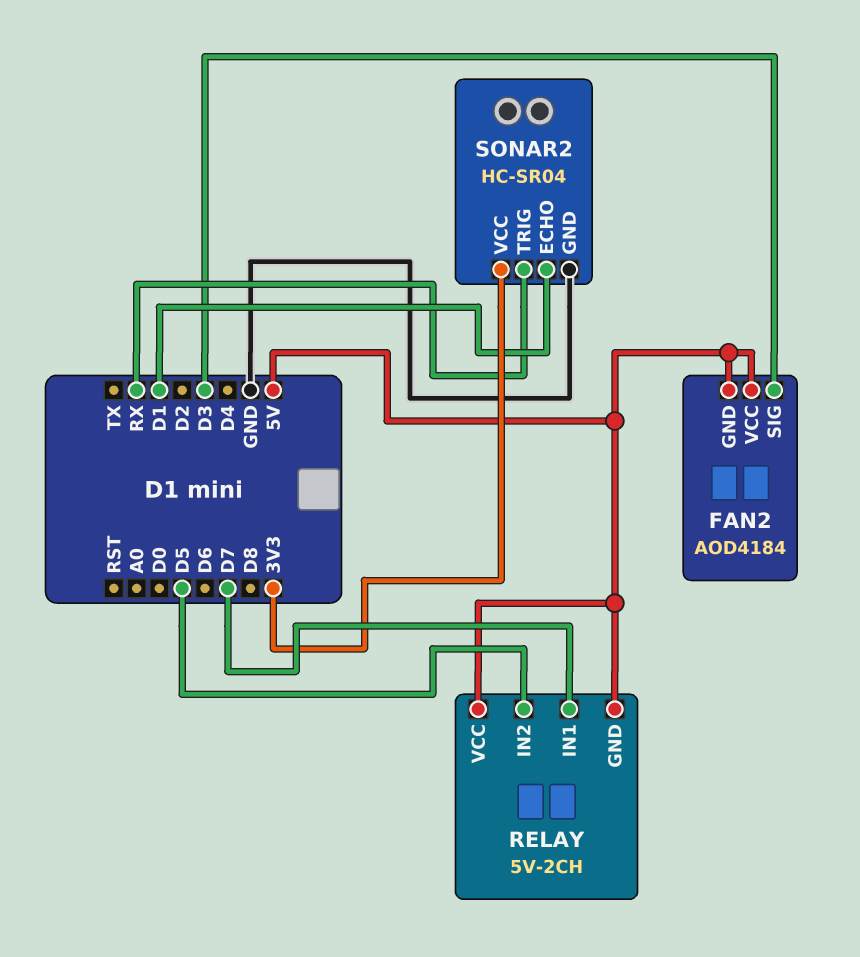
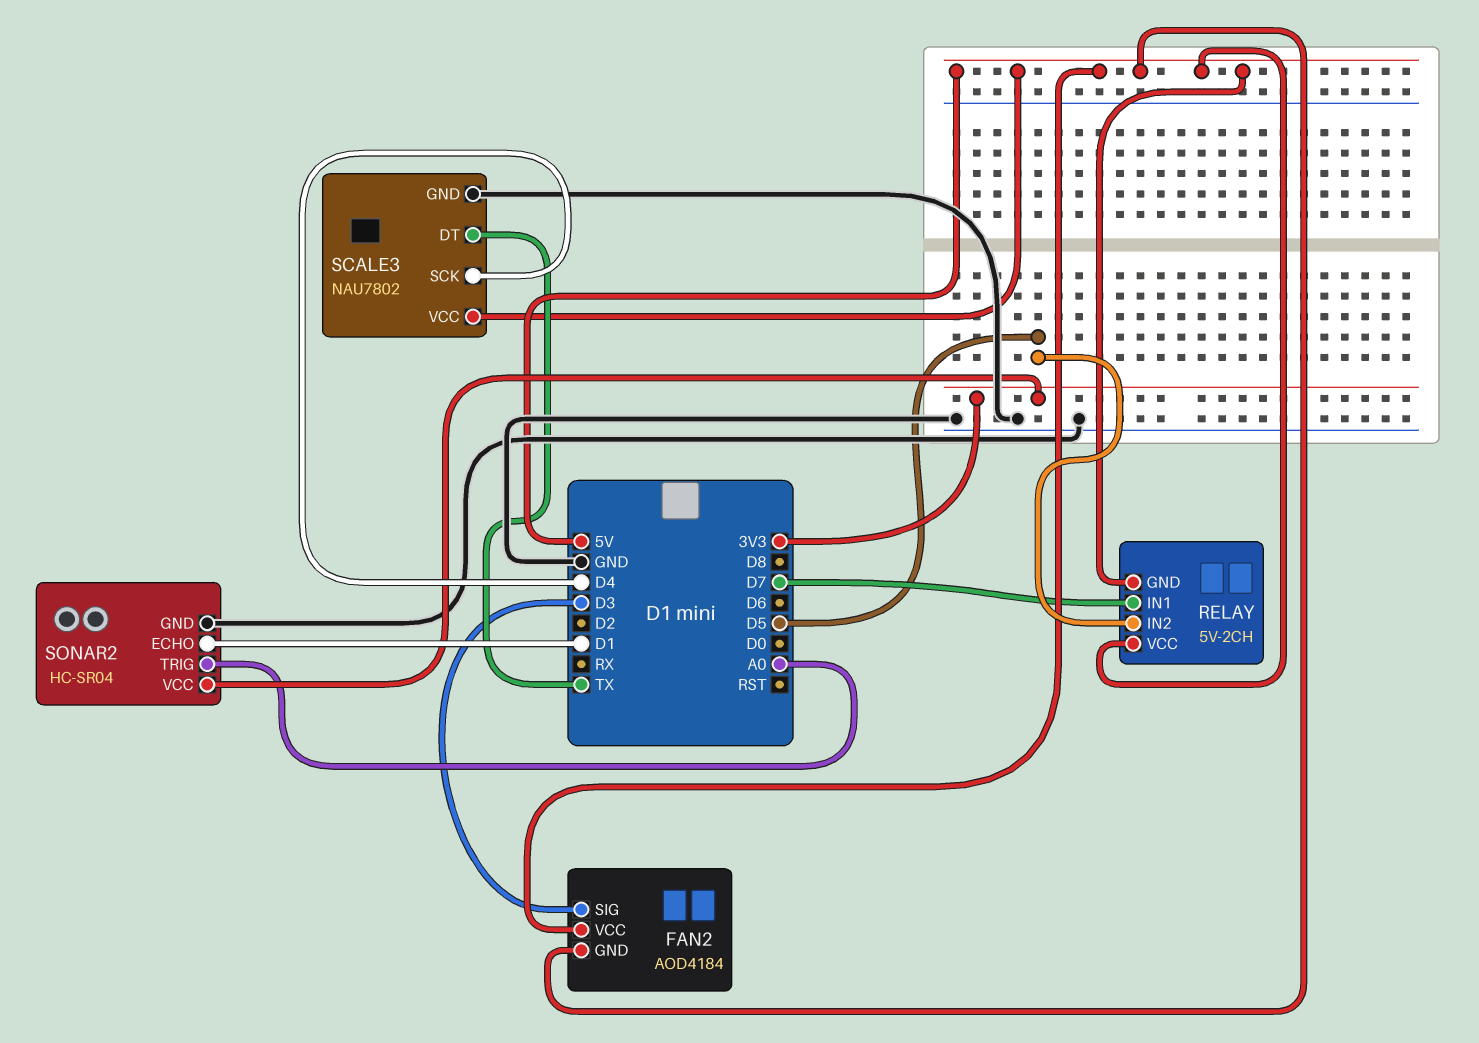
SCALE3: none -> NAU7802
SCALE3 pin DT: none -> TX
SCALE3 pin GND: none -> GND
SCALE3 pin SCK: none -> D4
SCALE3 pin VCC: none -> 5V
SONAR2 pin TRIG: RX -> A0

